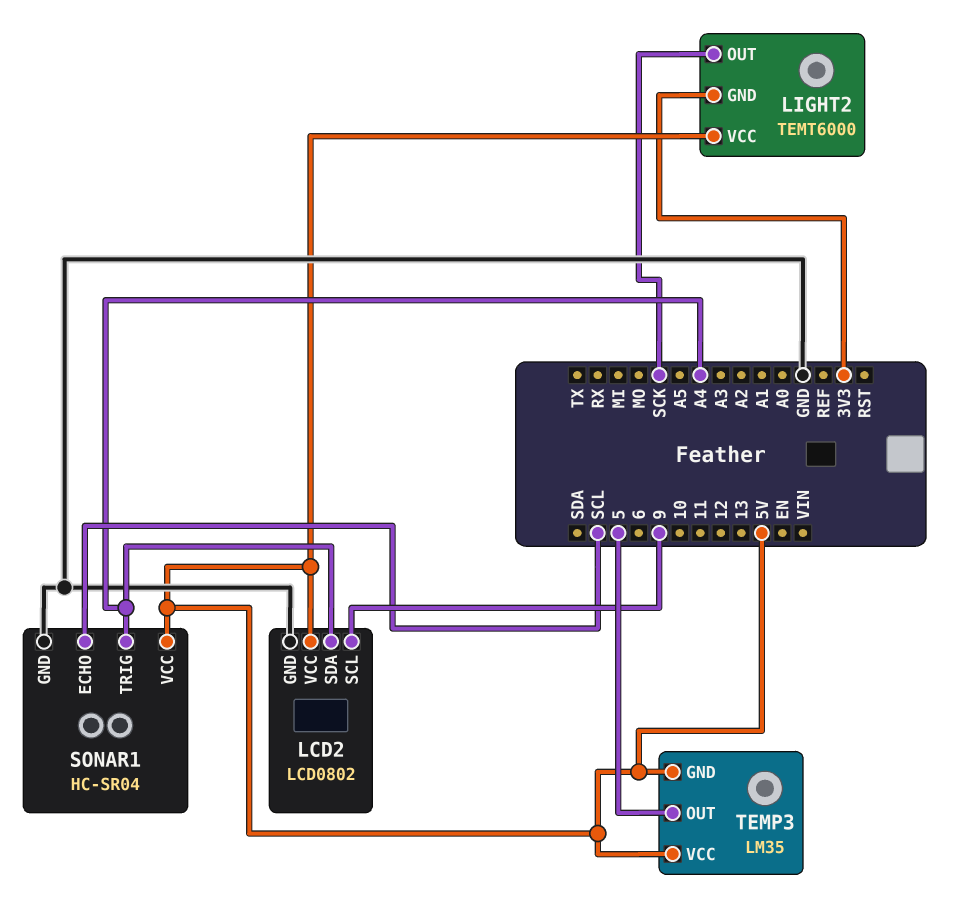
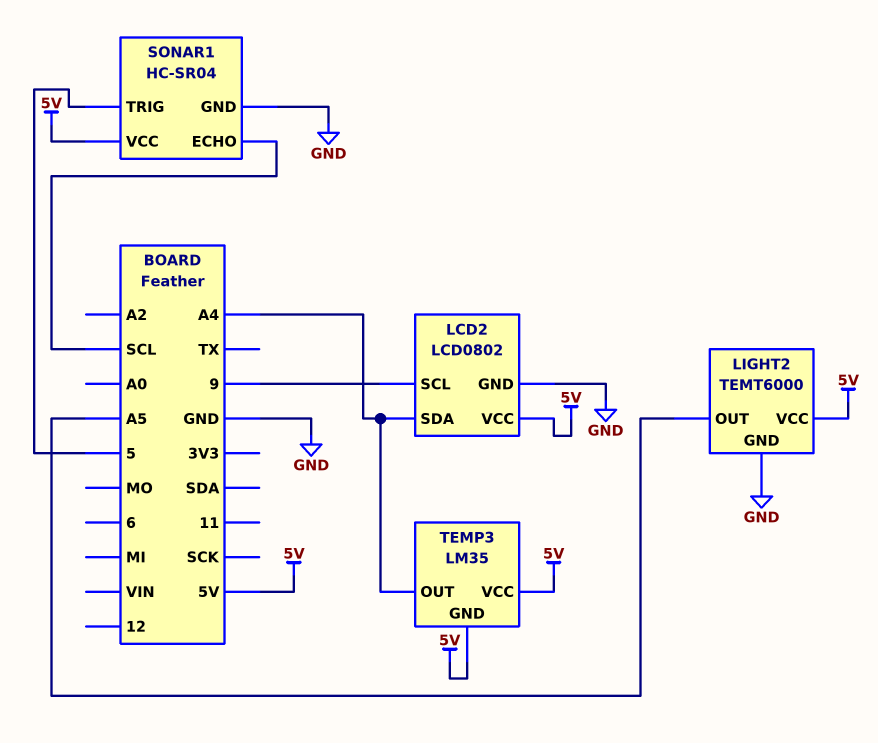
LIGHT2 pin GND: 3V3 -> GND
LIGHT2 pin OUT: SCK -> A5
SONAR1 pin TRIG: A4 -> 5
TEMP3 pin OUT: 5 -> A4

